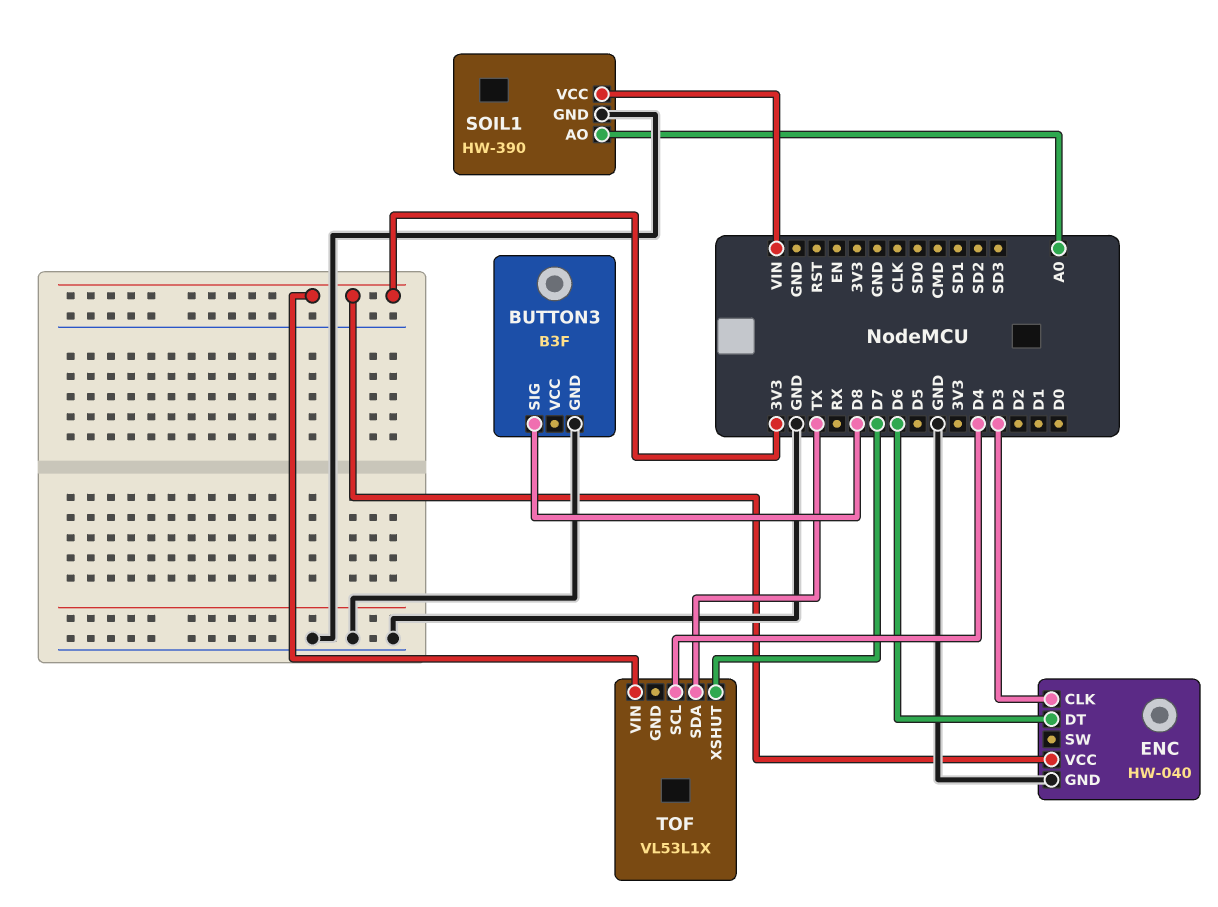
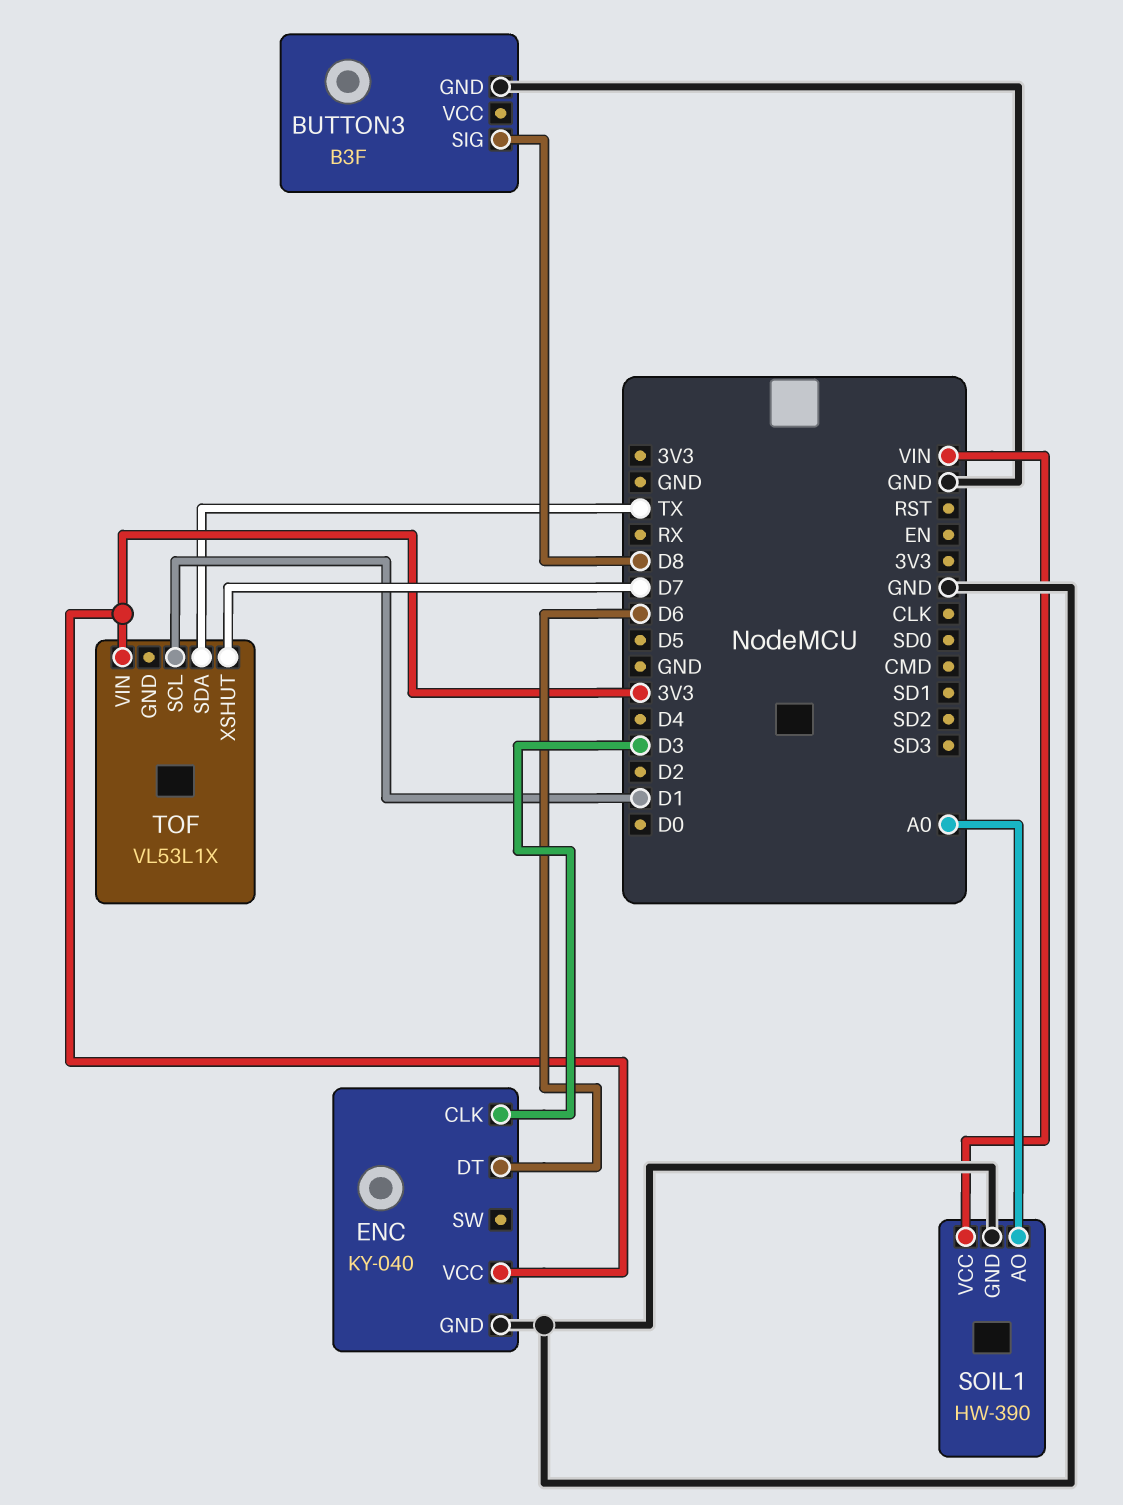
ENC: HW-040 -> KY-040
TOF pin SCL: D4 -> D1

